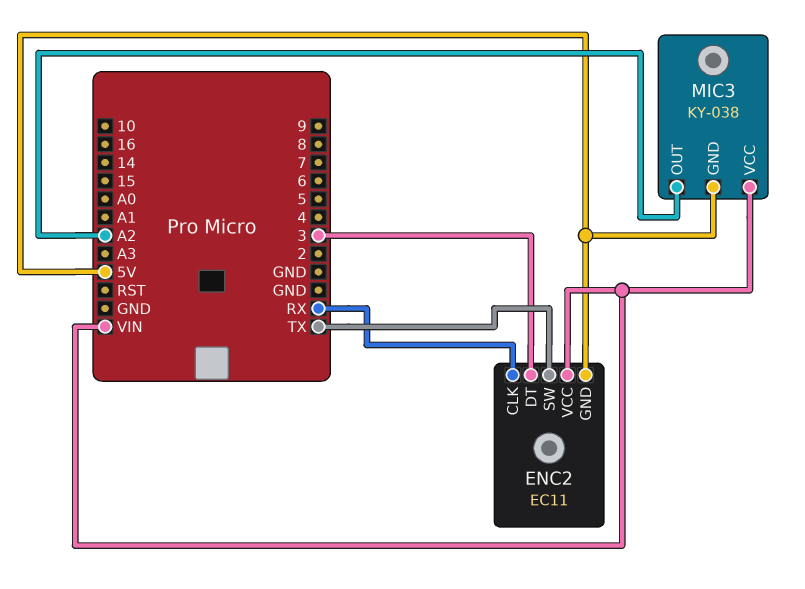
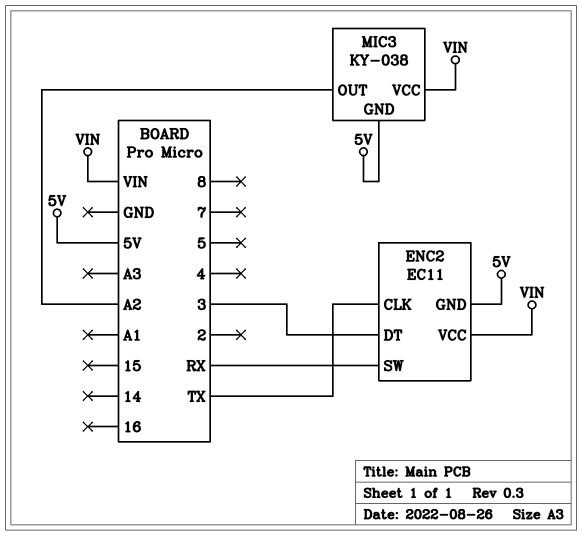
ENC2 pin CLK: RX -> TX
ENC2 pin SW: TX -> RX

